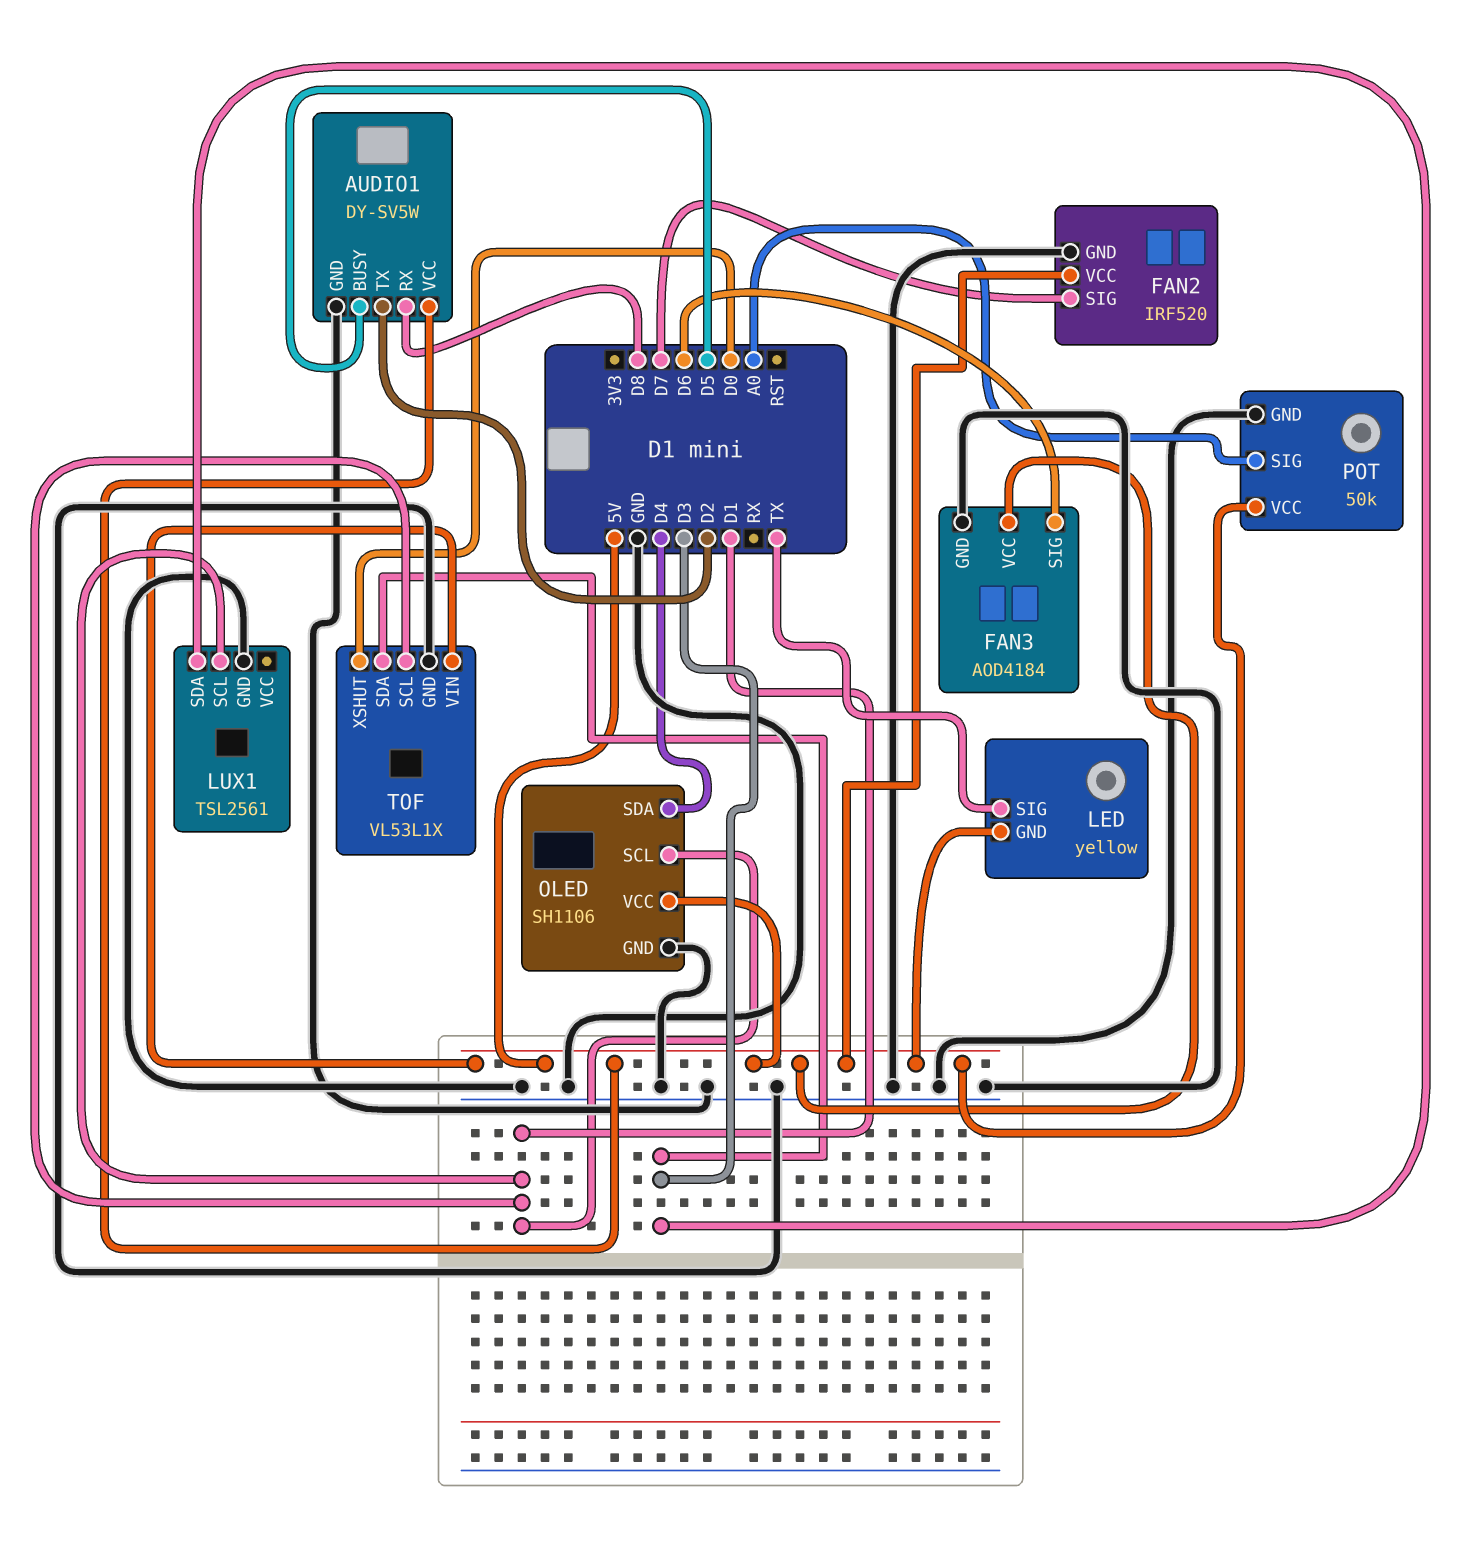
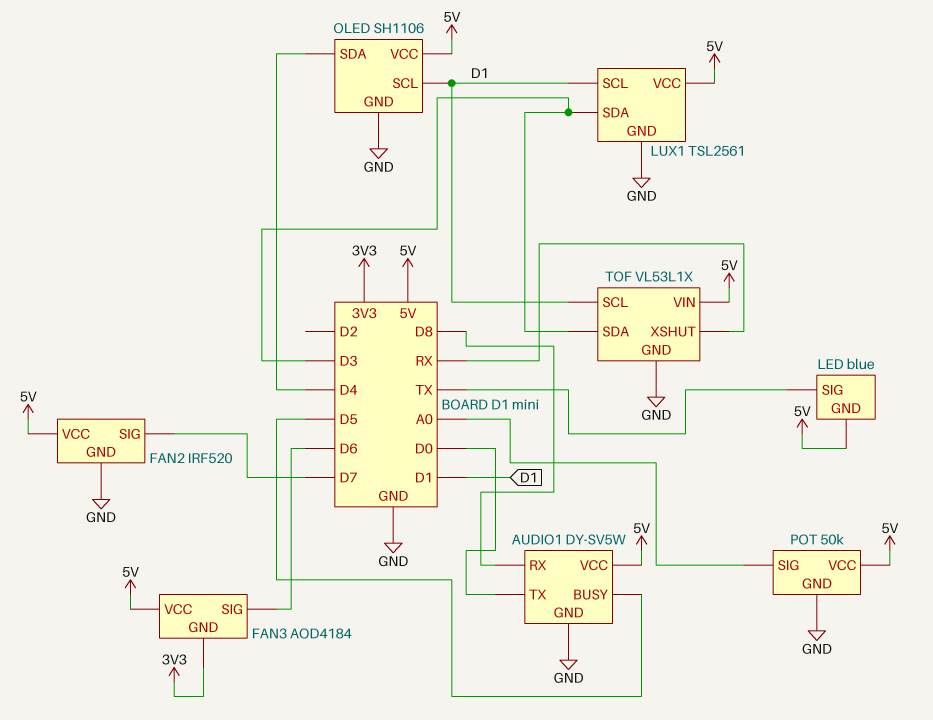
AUDIO1 pin TX: D2 -> D0
FAN3 pin GND: GND -> 3V3
LED: yellow -> blue
LUX1 pin VCC: none -> 5V
TOF pin XSHUT: D0 -> RX

